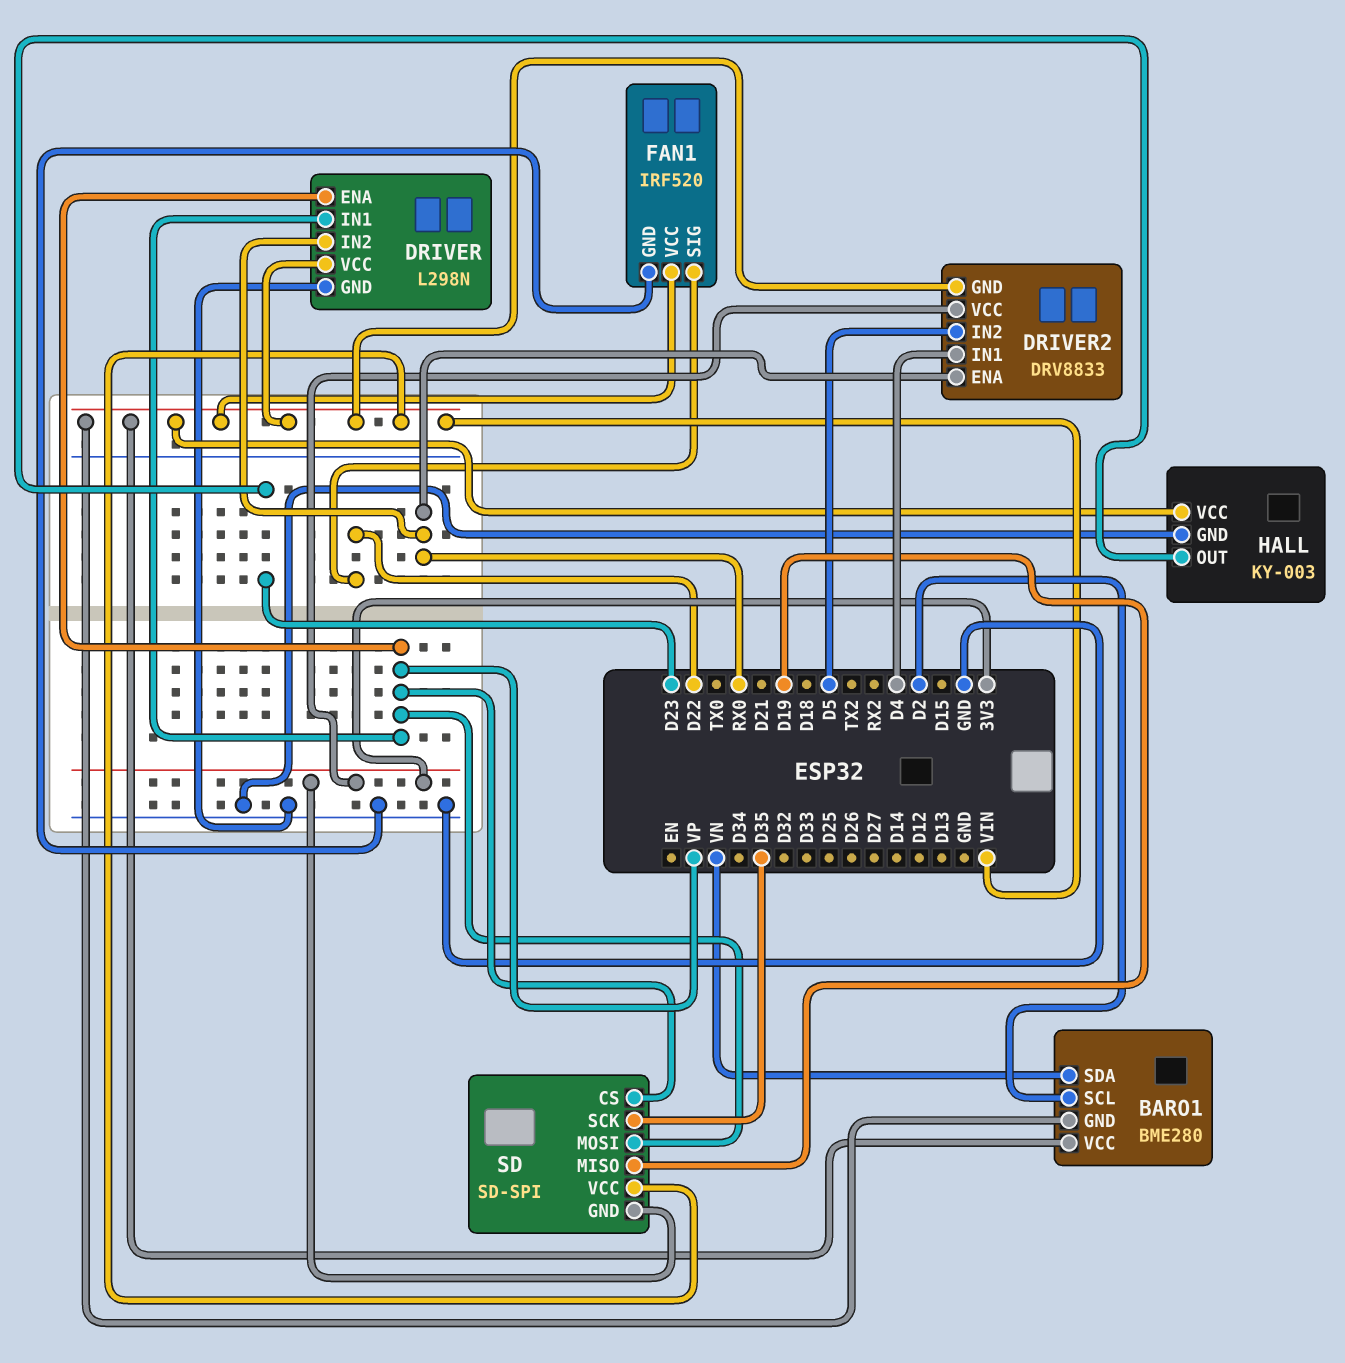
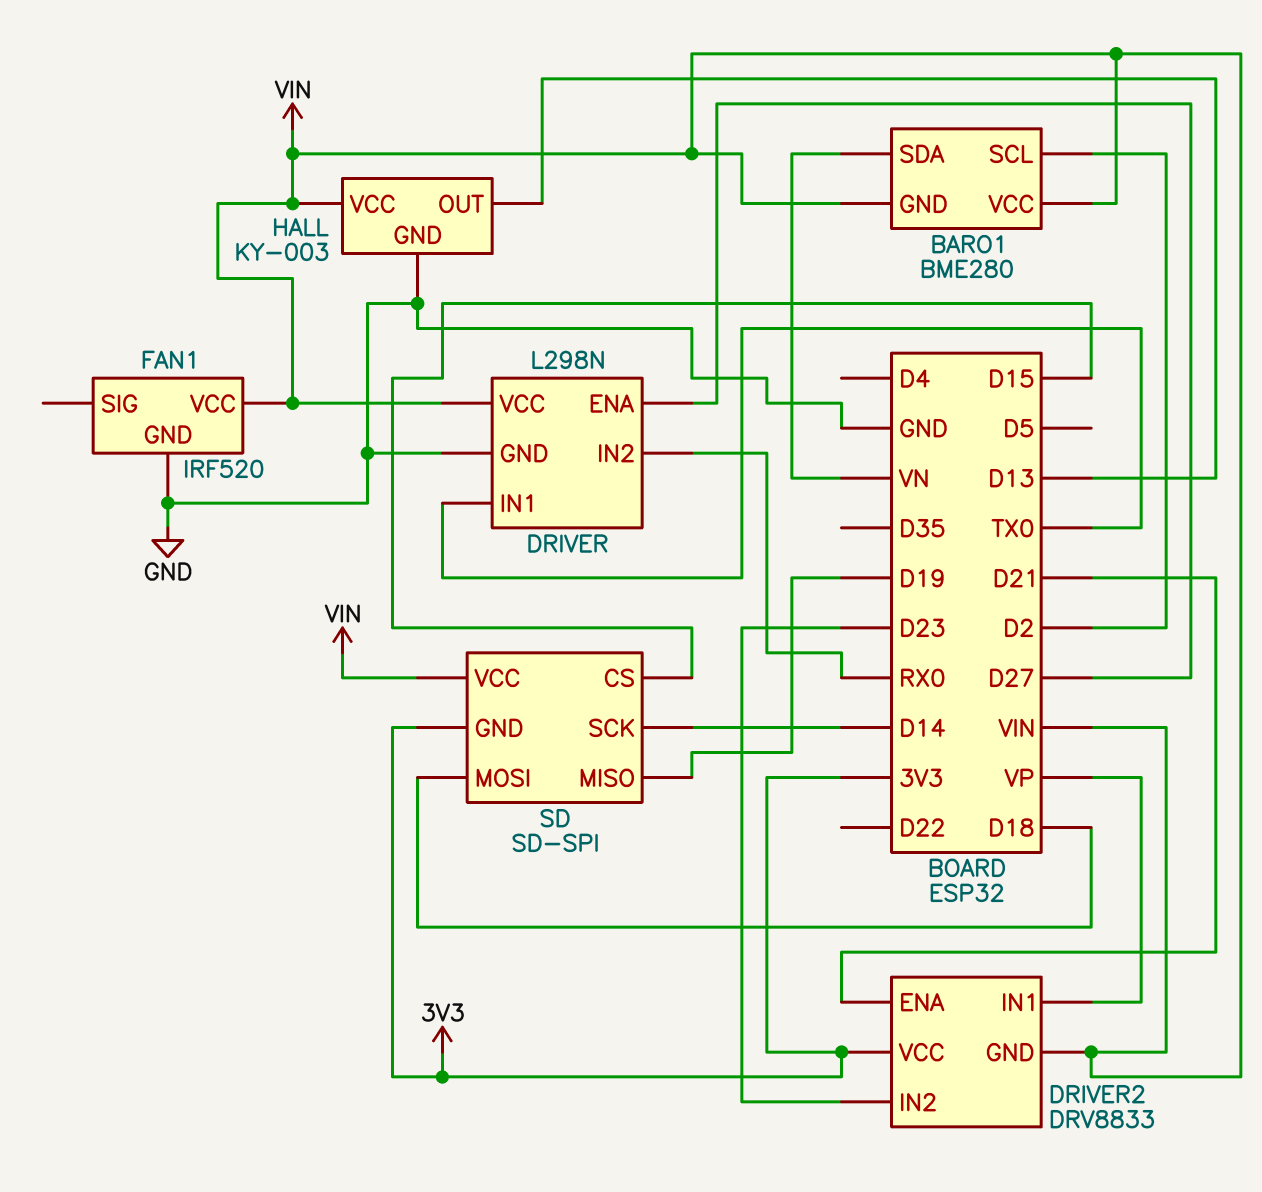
DRIVER pin ENA: VP -> D27
DRIVER pin IN1: VP -> TX0
DRIVER2 pin ENA: RX0 -> D21
DRIVER2 pin IN1: D4 -> VP
DRIVER2 pin IN2: D5 -> D23
FAN1 pin SIG: D22 -> none
HALL pin OUT: D23 -> D13
SD pin CS: VP -> D15
SD pin MOSI: VP -> D18
SD pin SCK: D35 -> D14

